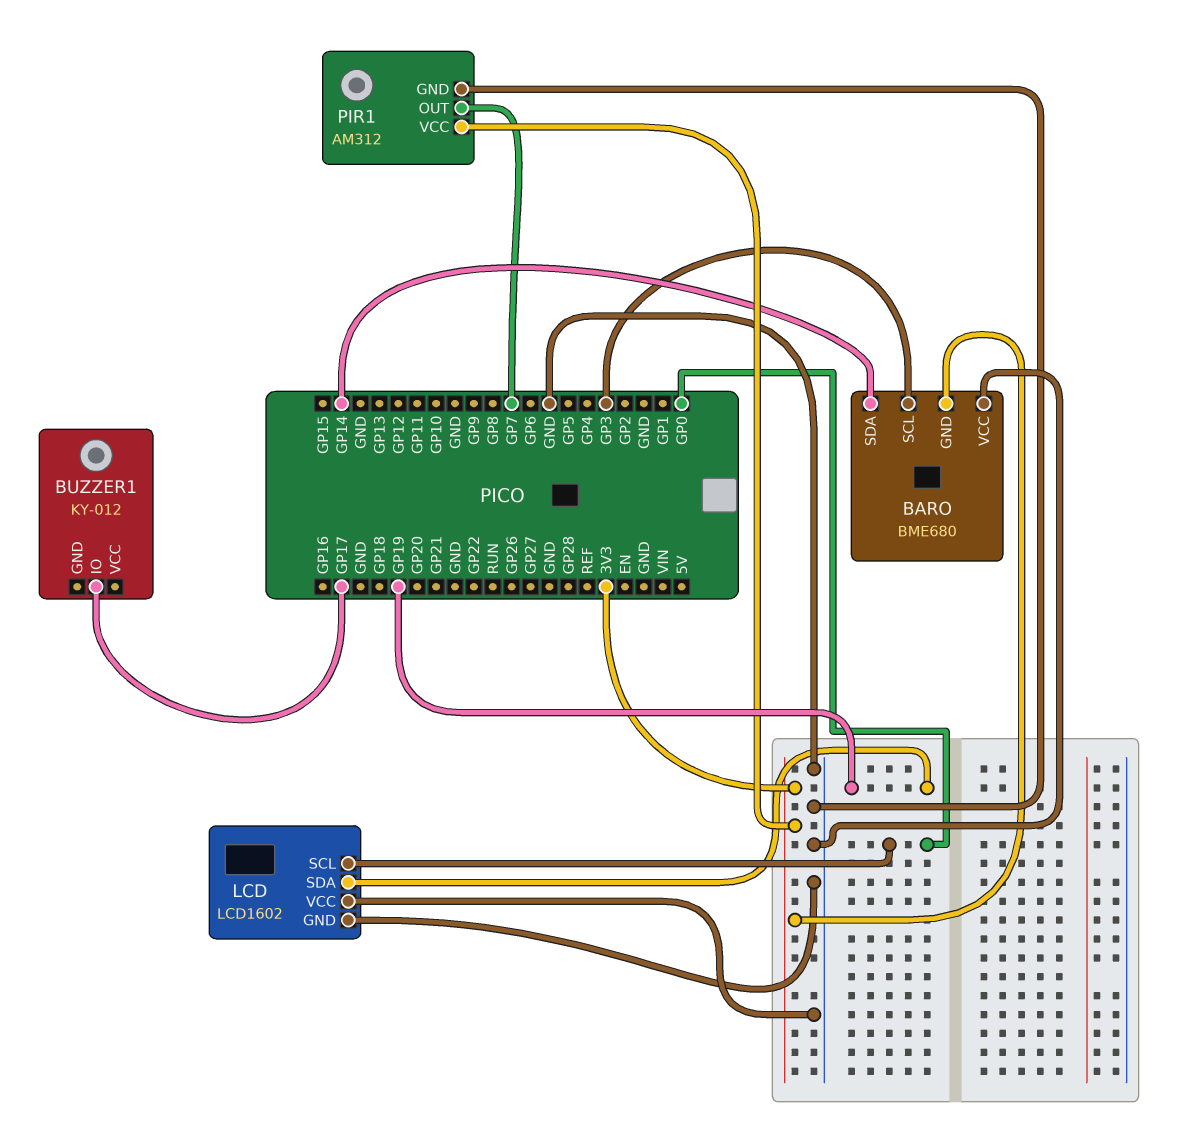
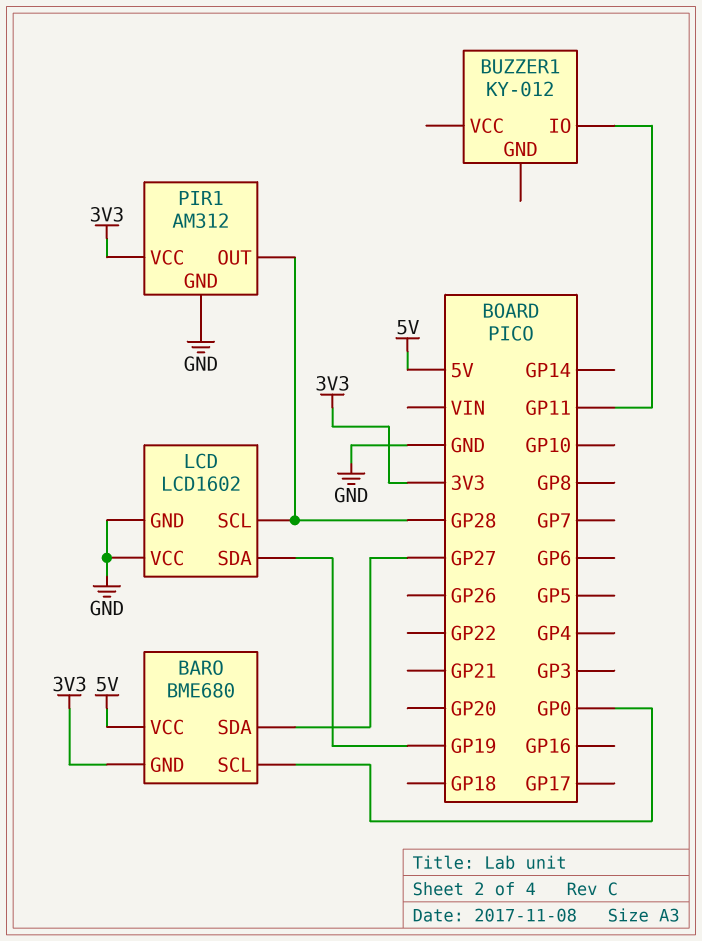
BARO pin SCL: GP3 -> GP0
BARO pin SDA: GP14 -> GP27
BARO pin VCC: GND -> 5V
BUZZER1 pin IO: GP17 -> GP11
LCD pin SCL: GP0 -> GP28
PIR1 pin OUT: GP7 -> GP28

